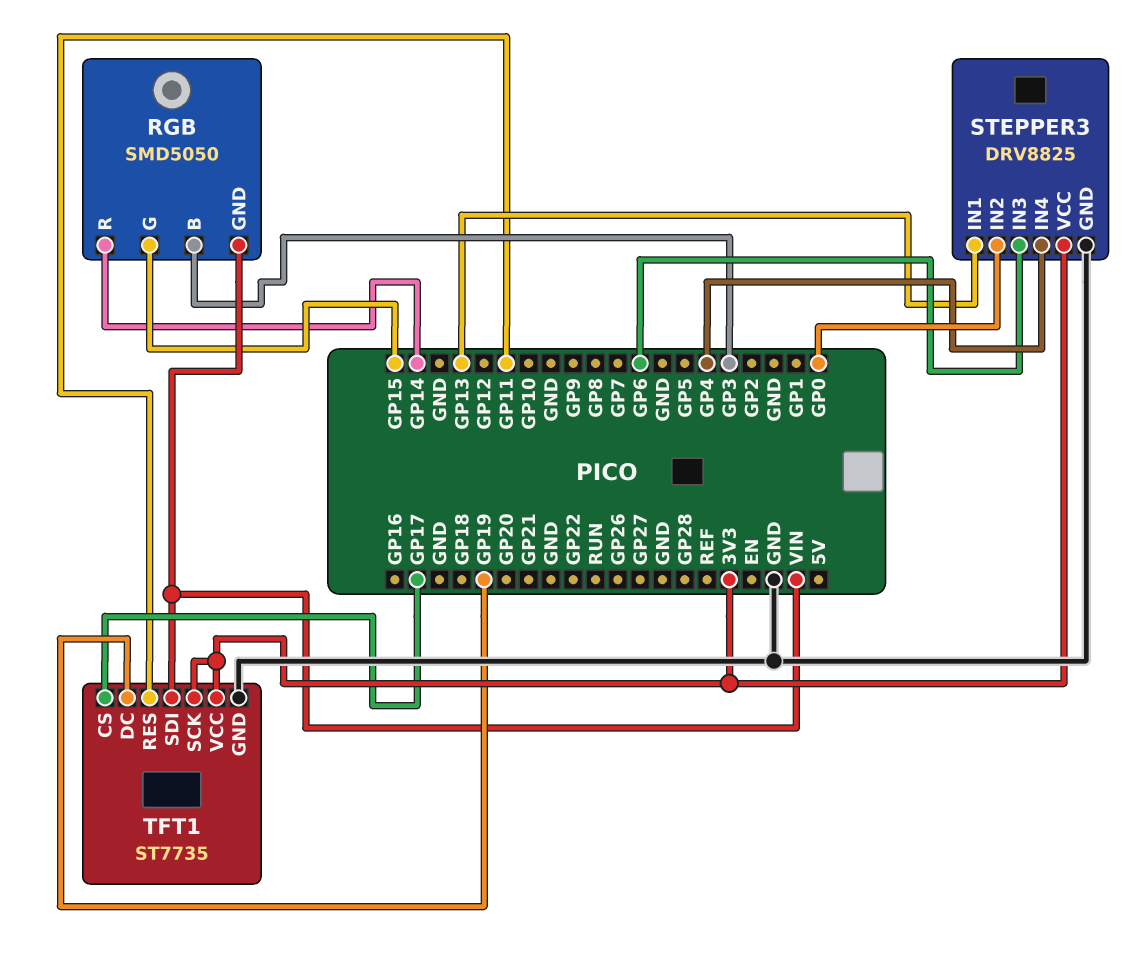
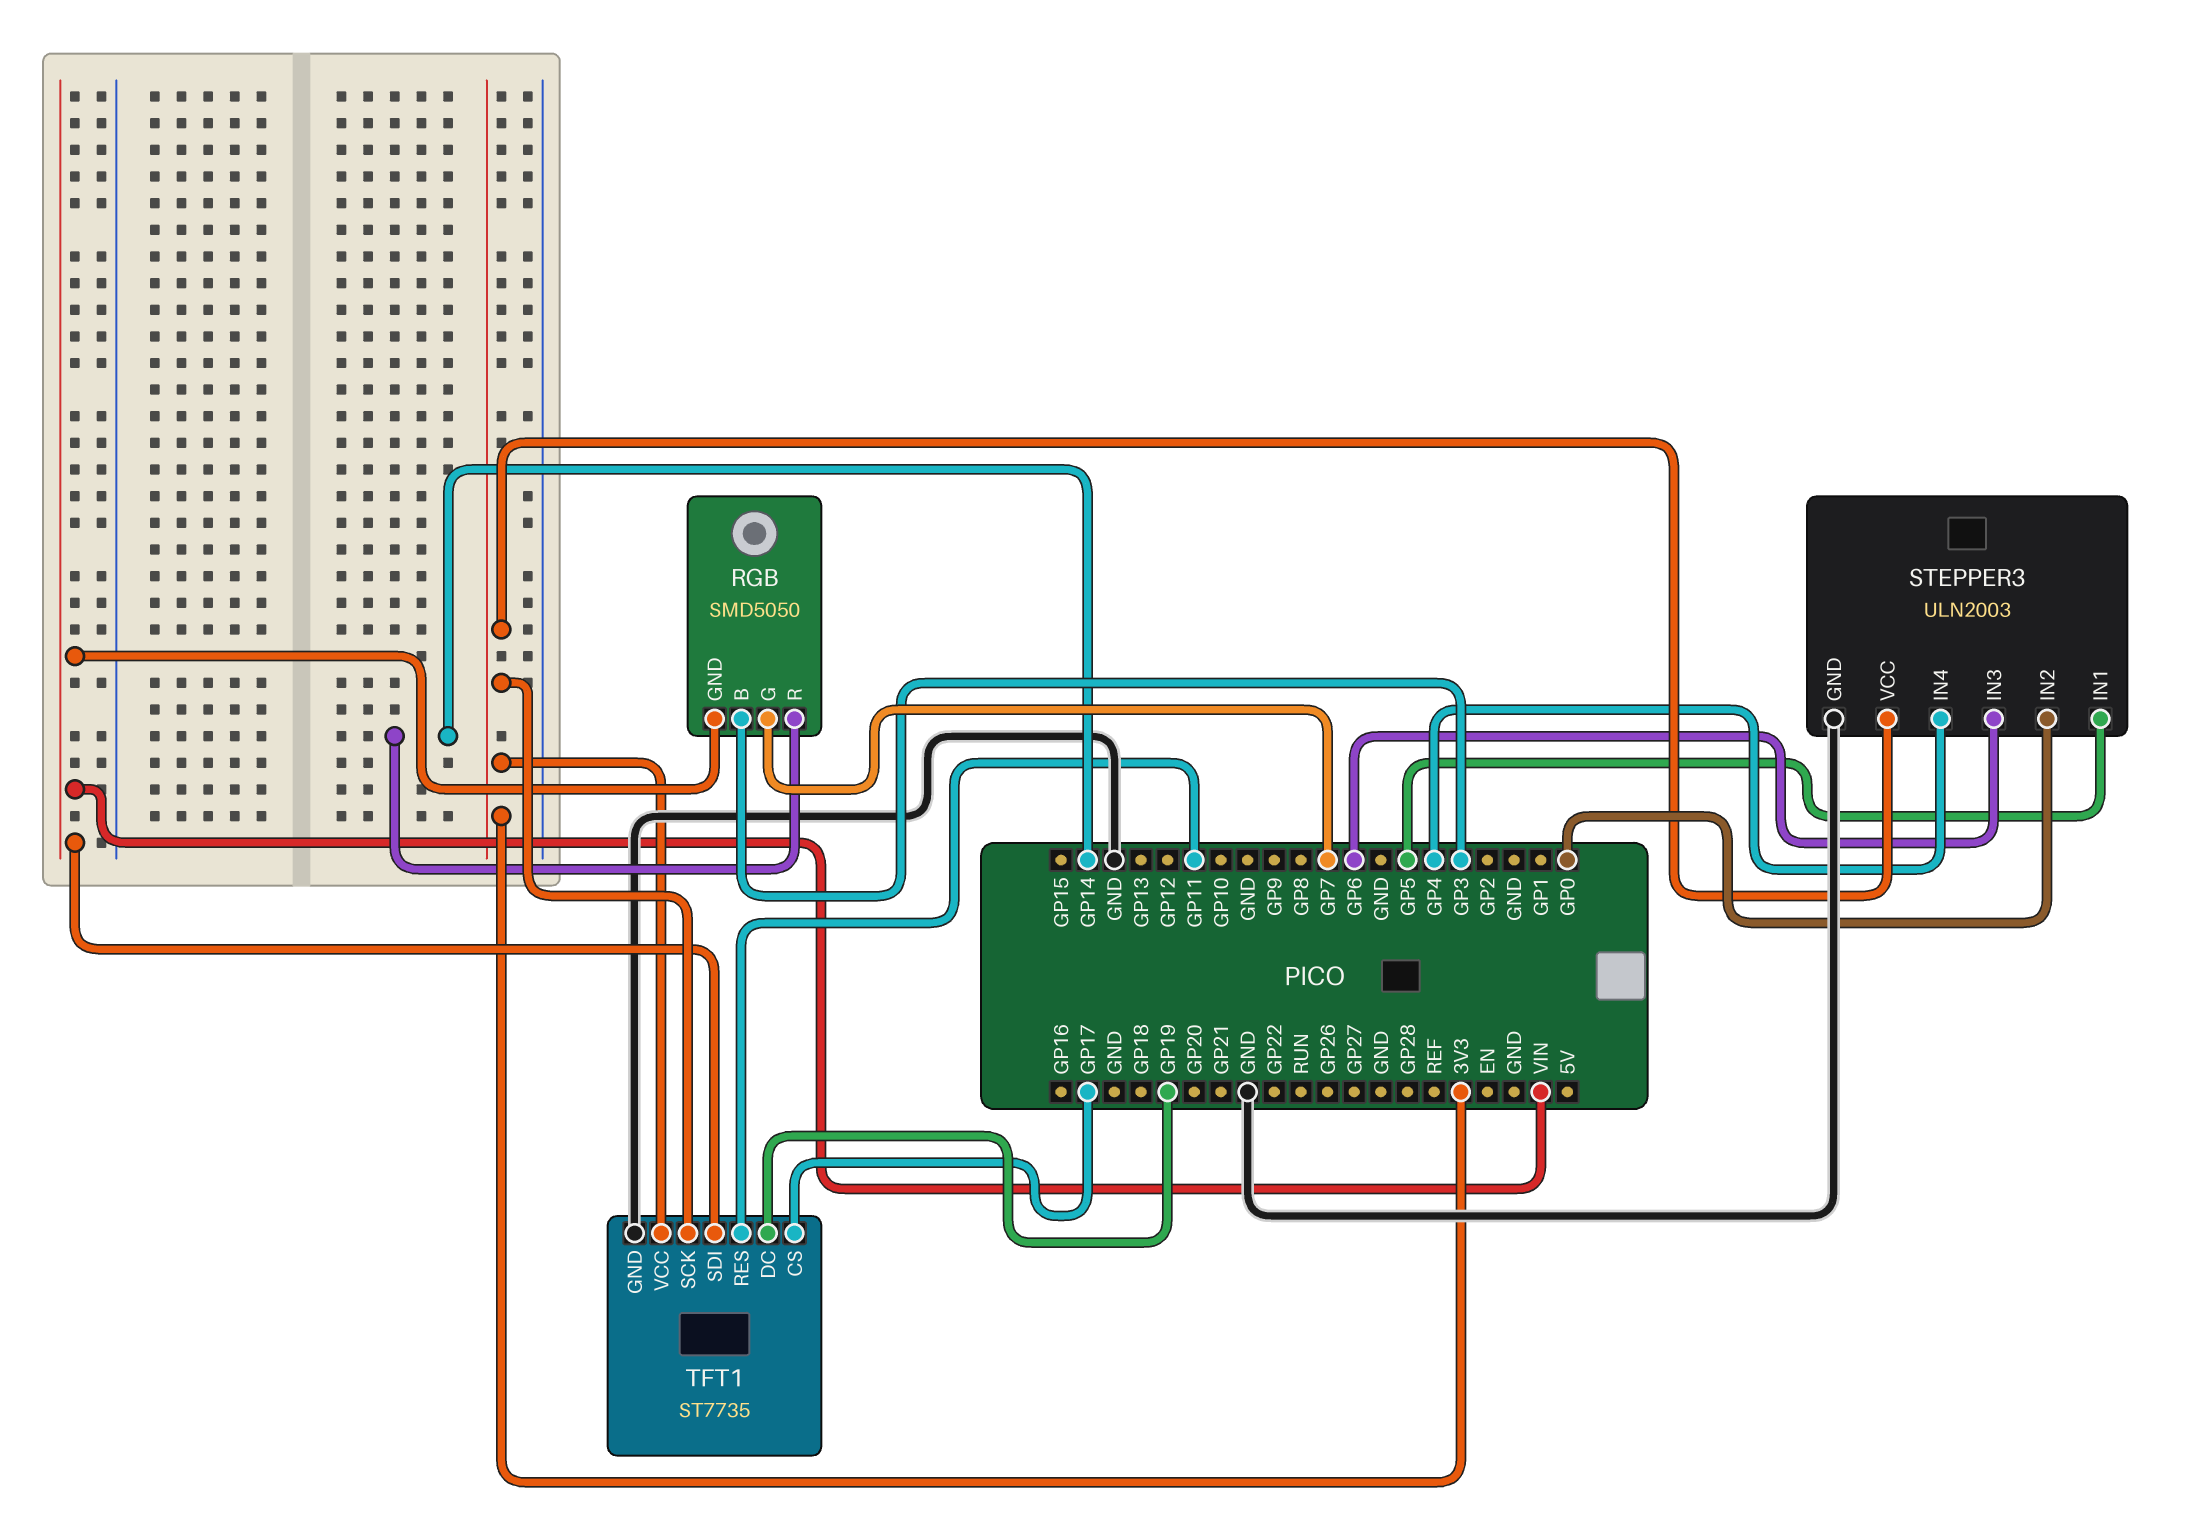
RGB pin G: GP15 -> GP7
STEPPER3: DRV8825 -> ULN2003
STEPPER3 pin IN1: GP13 -> GP5

